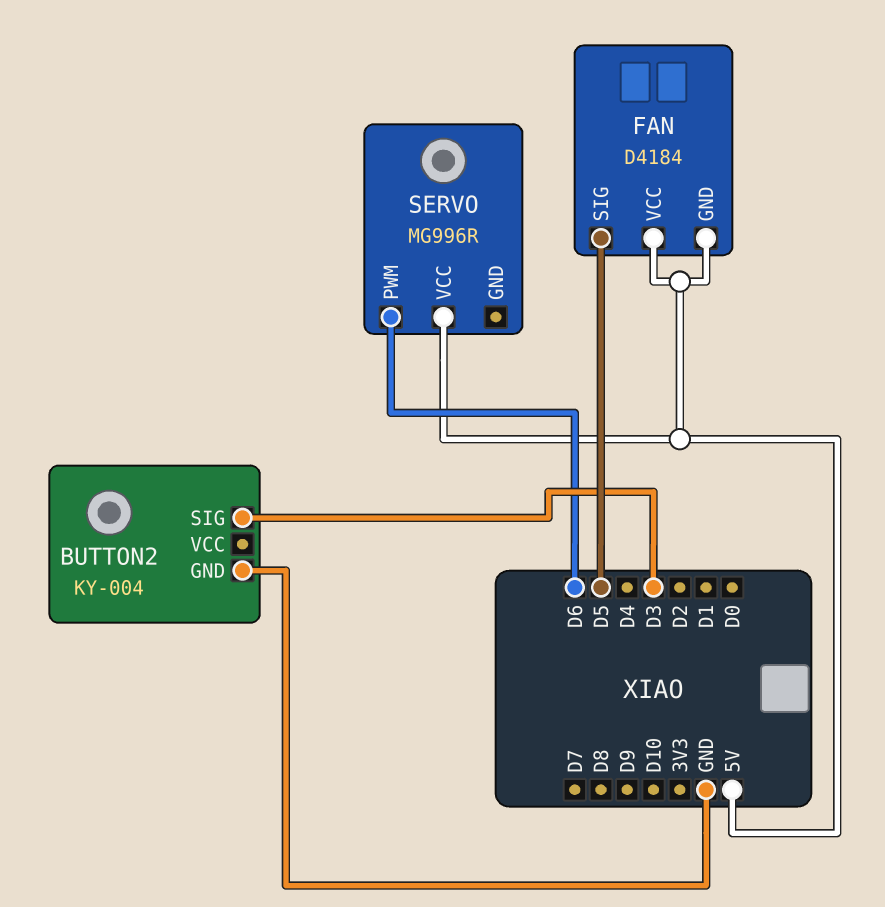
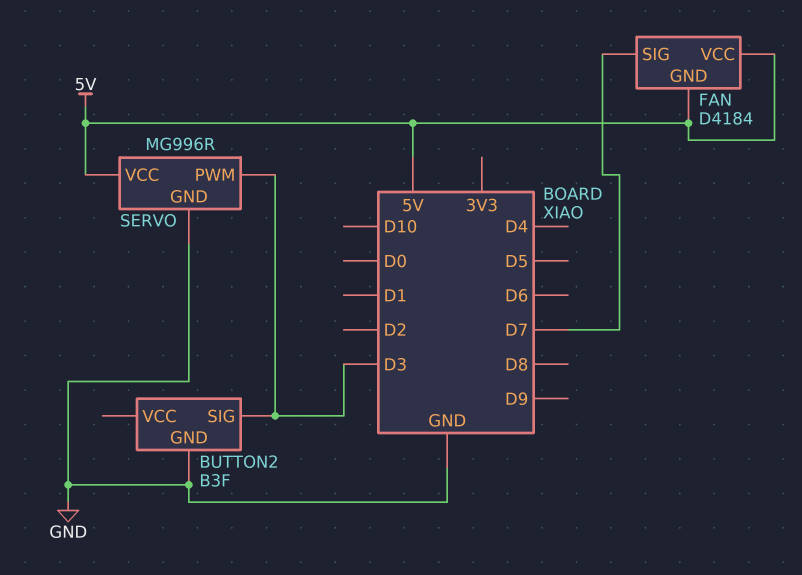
BUTTON2: KY-004 -> B3F
FAN pin SIG: D5 -> D7
SERVO pin GND: none -> GND
SERVO pin PWM: D6 -> D3

